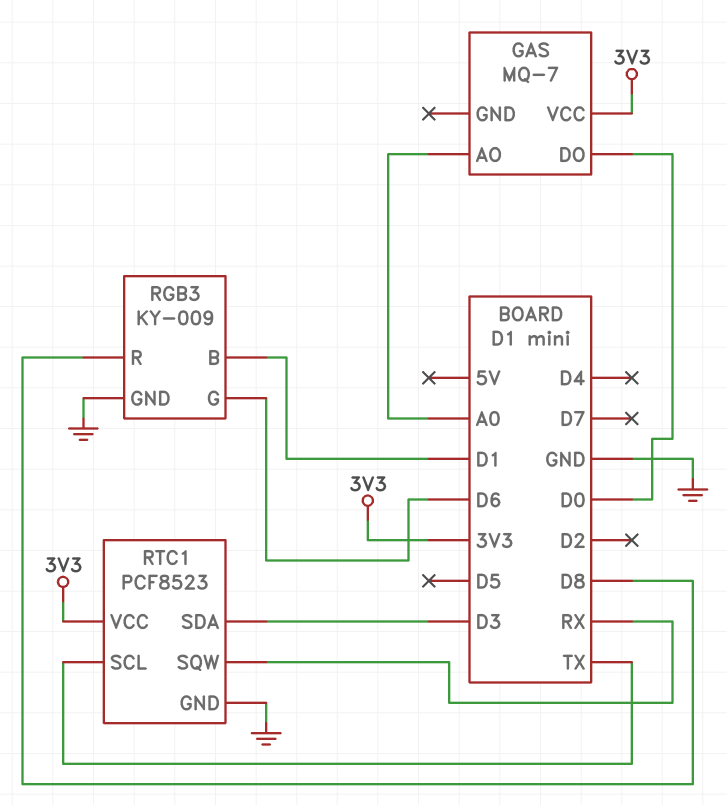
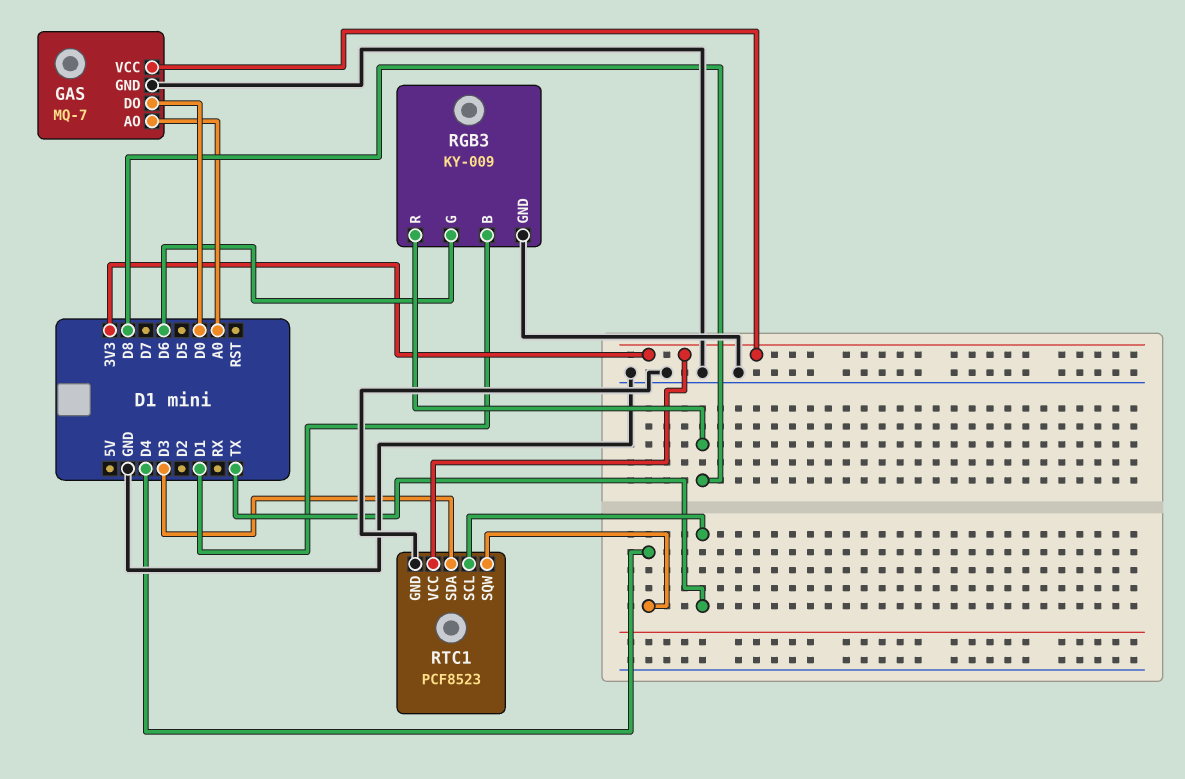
GAS pin GND: none -> GND
RTC1 pin SQW: RX -> D4

